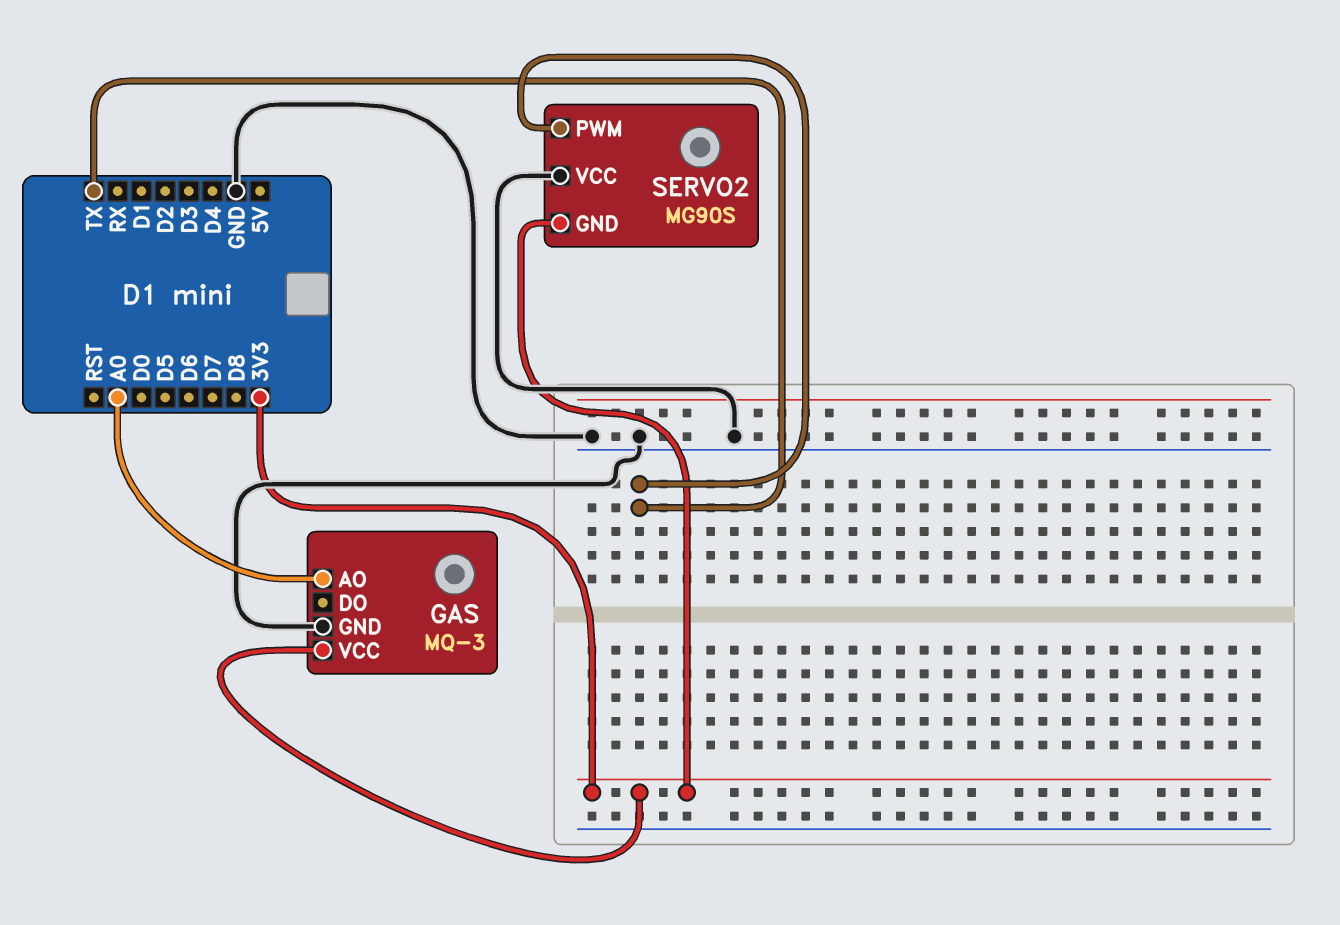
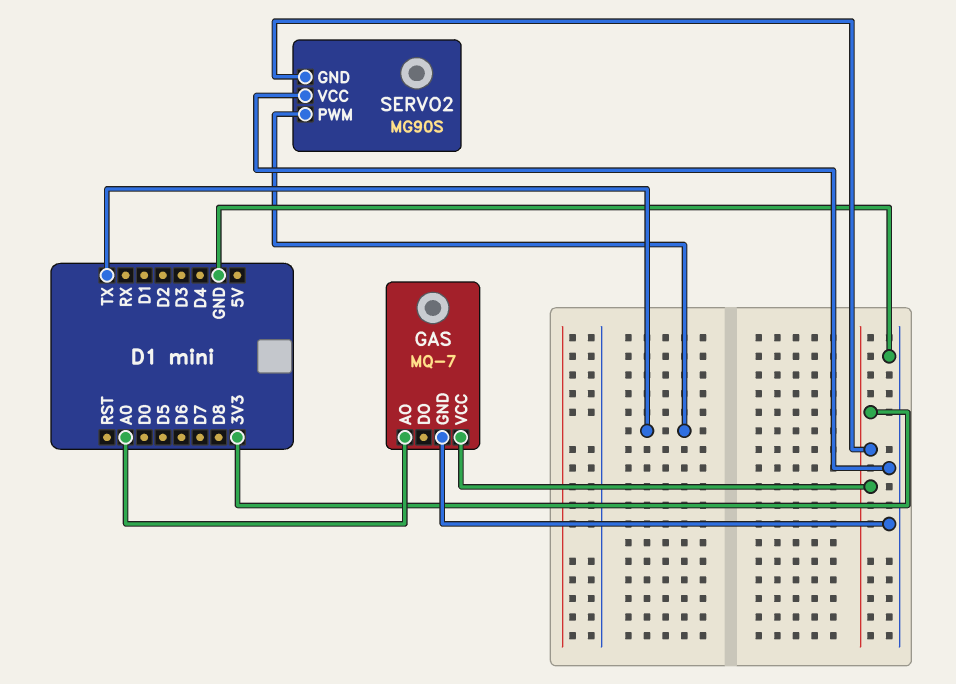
GAS: MQ-3 -> MQ-7

